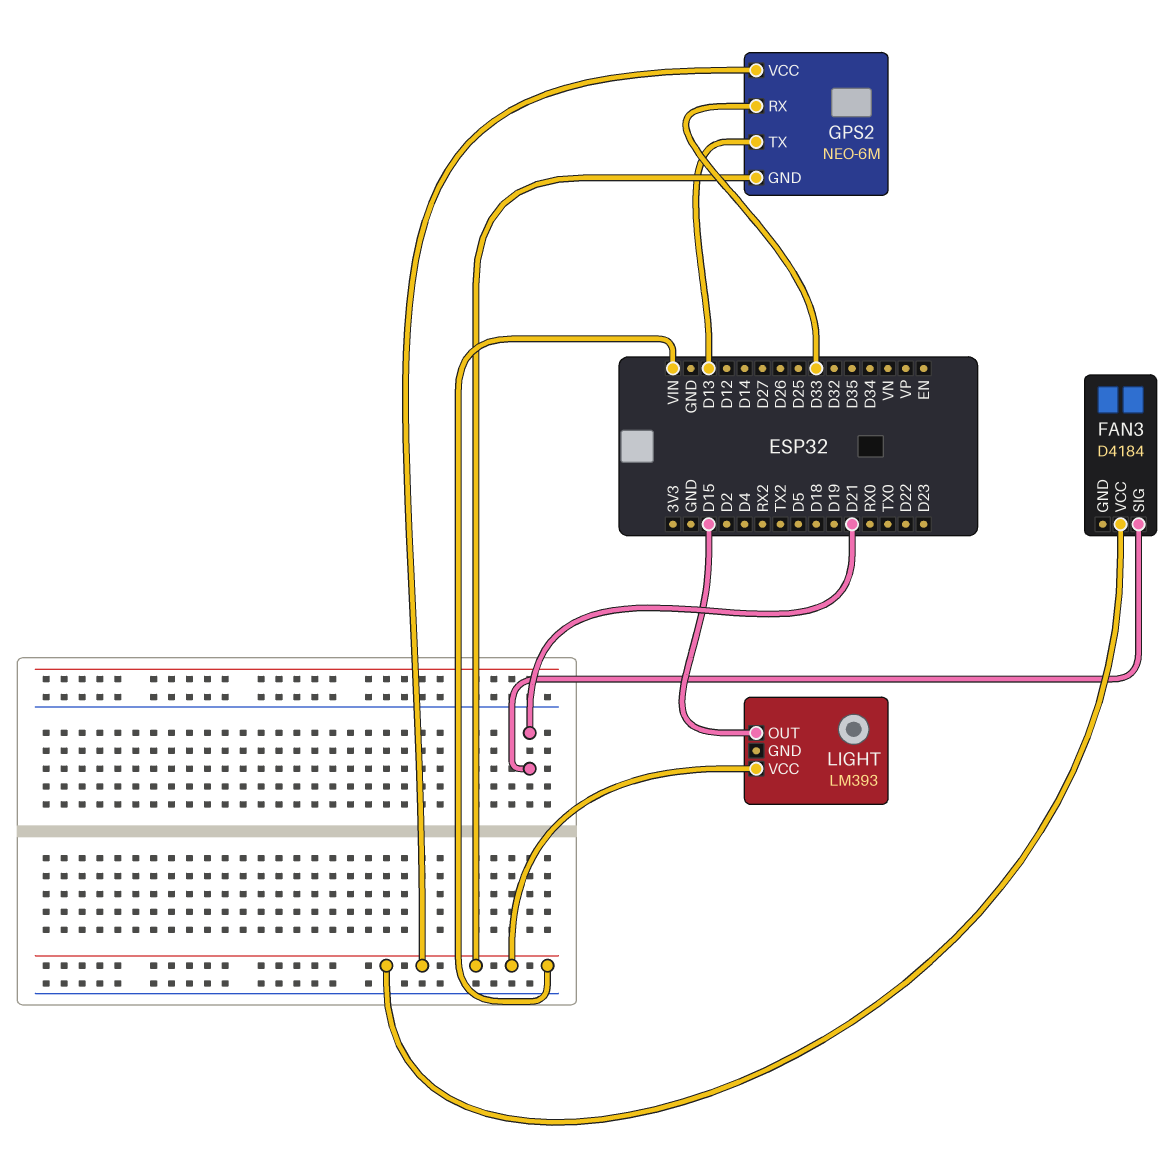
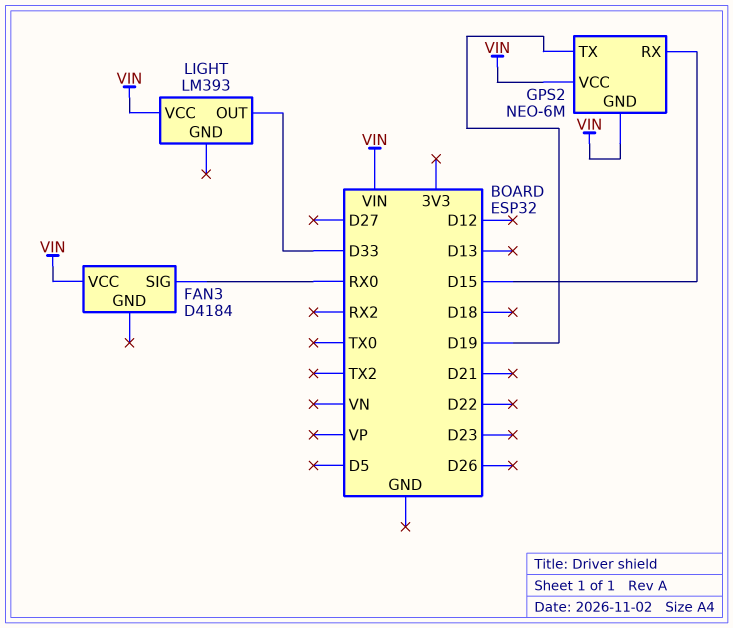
FAN3 pin SIG: D21 -> RX0
GPS2 pin RX: D33 -> D15
GPS2 pin TX: D13 -> D19
LIGHT pin OUT: D15 -> D33

